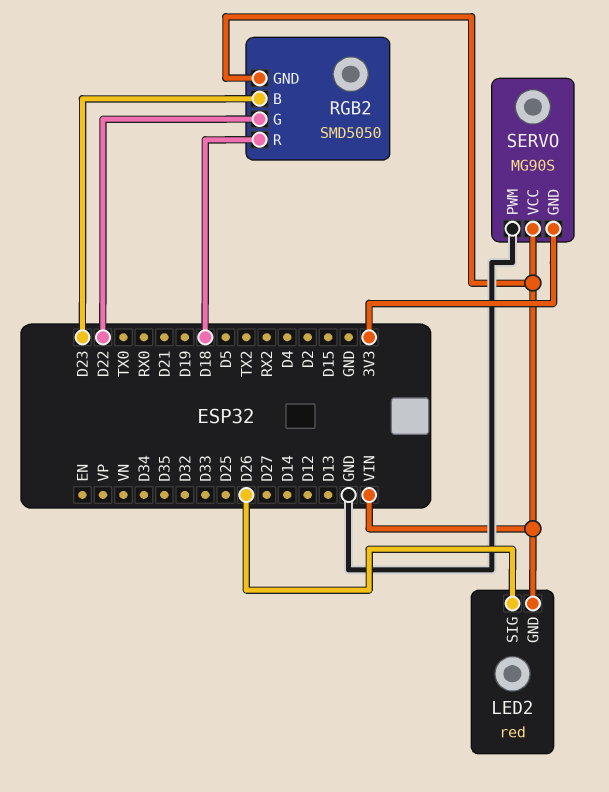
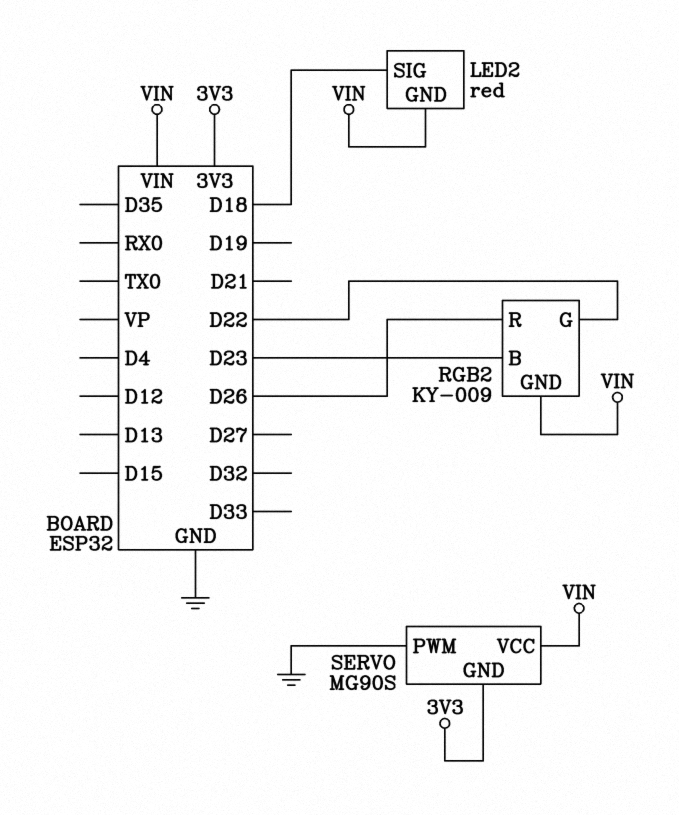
LED2 pin SIG: D26 -> D18
RGB2: SMD5050 -> KY-009
RGB2 pin R: D18 -> D26

